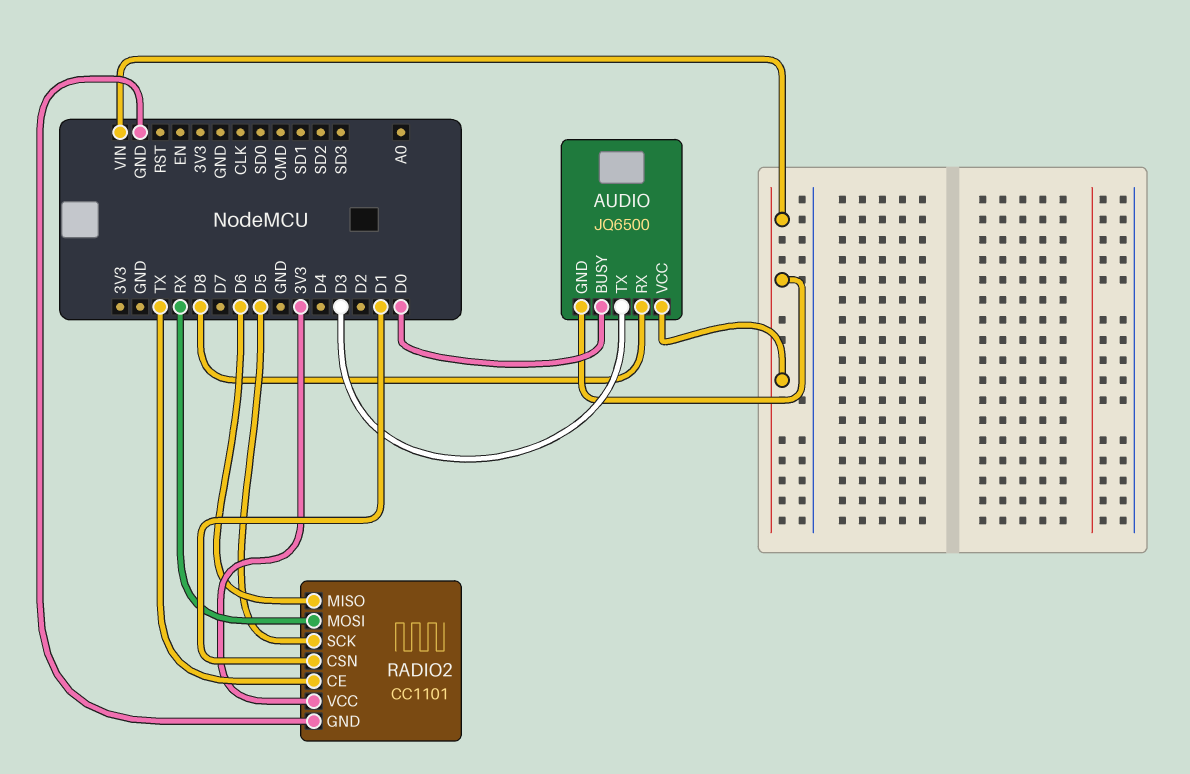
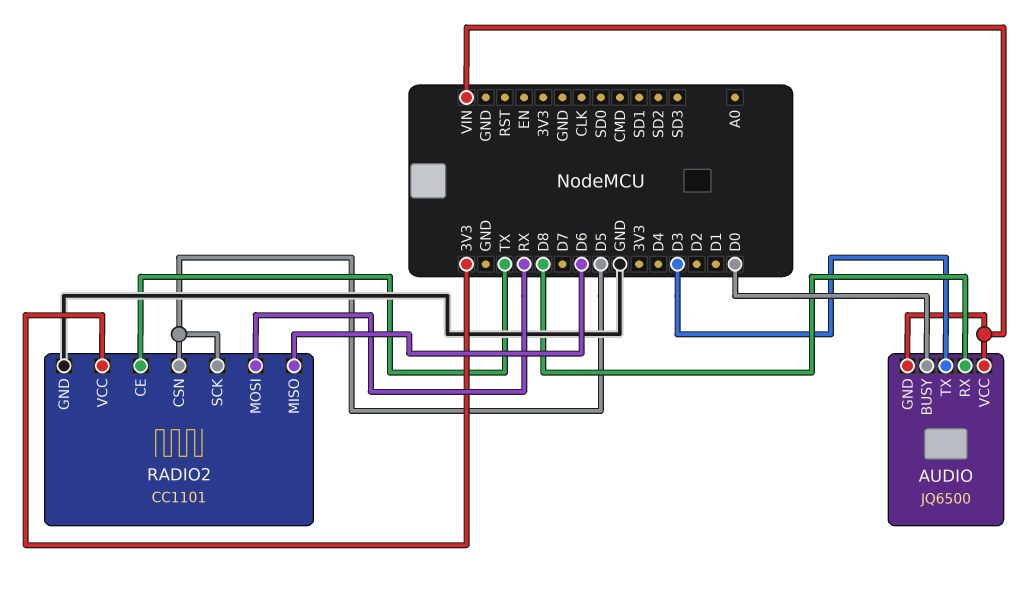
RADIO2 pin CSN: D1 -> D5

